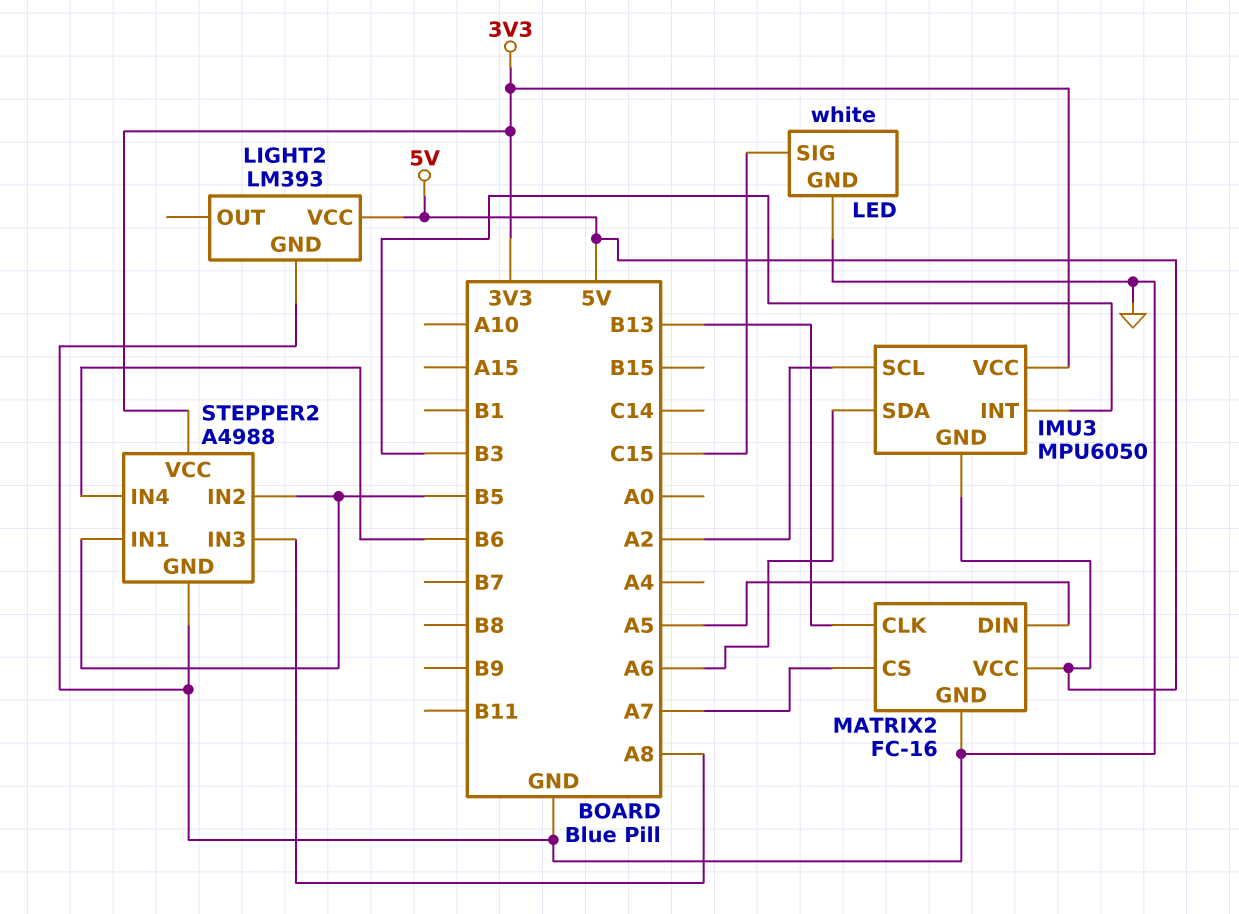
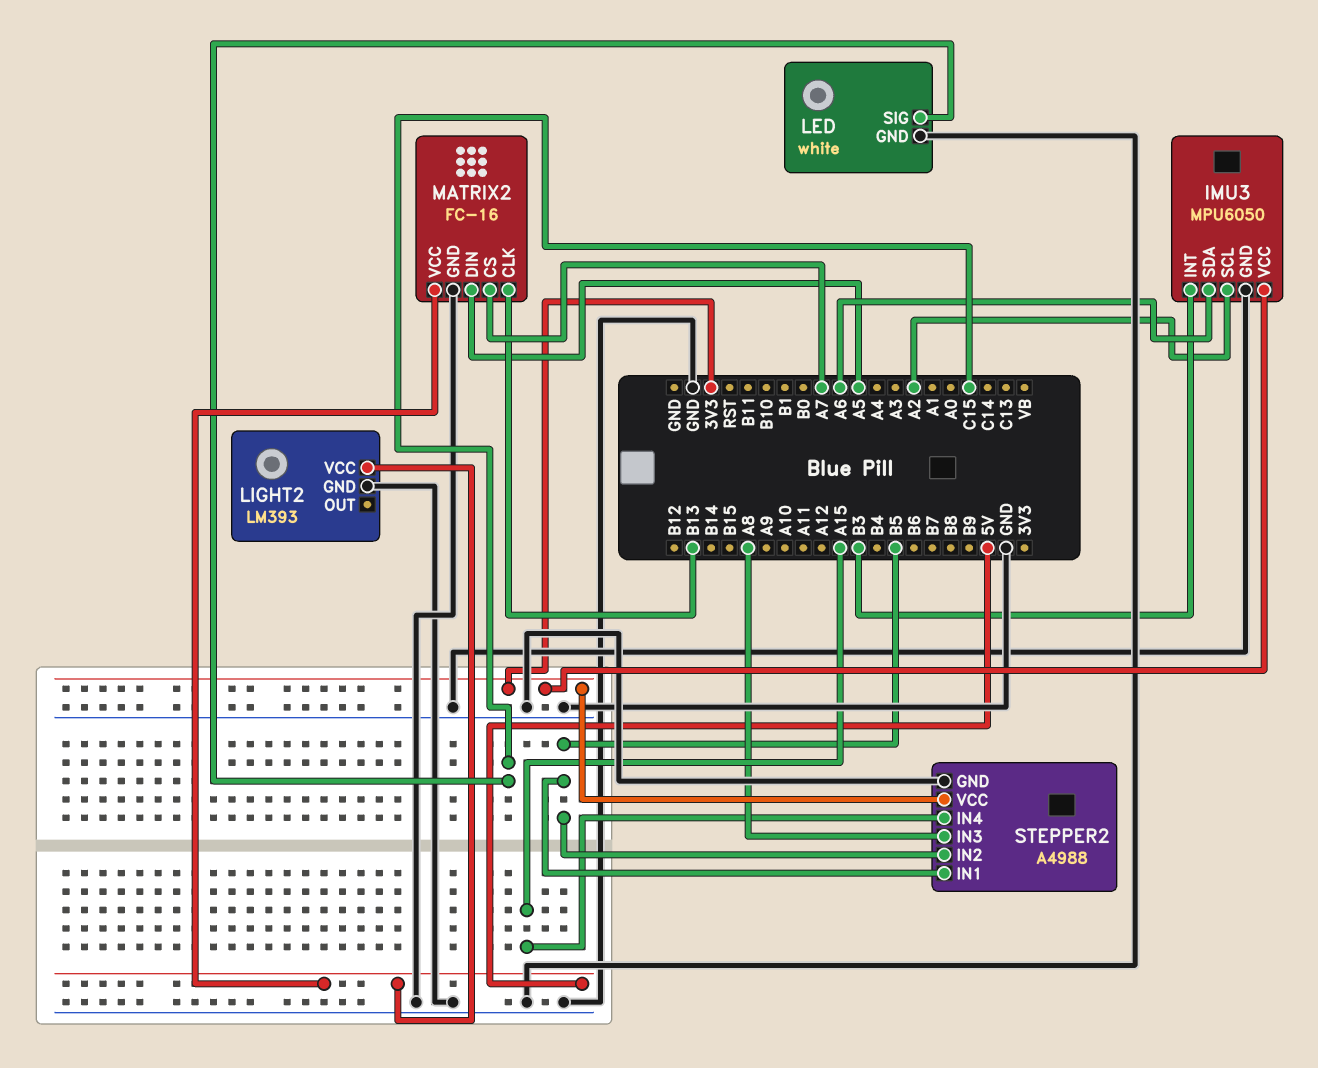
IMU3 pin GND: 5V -> GND
STEPPER2 pin IN4: B6 -> A15

